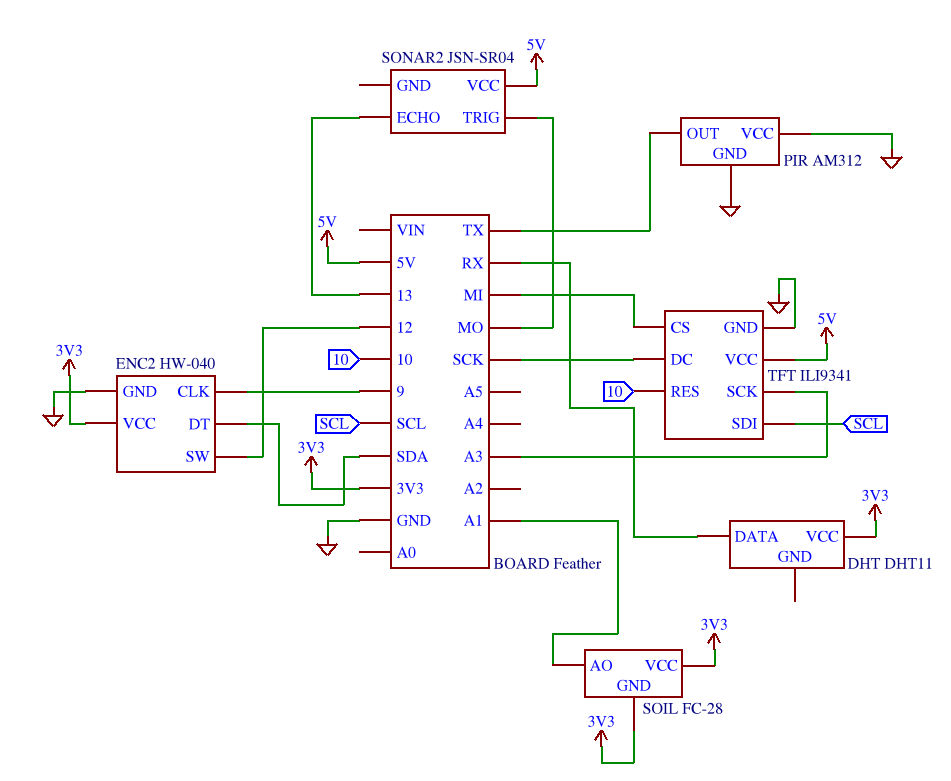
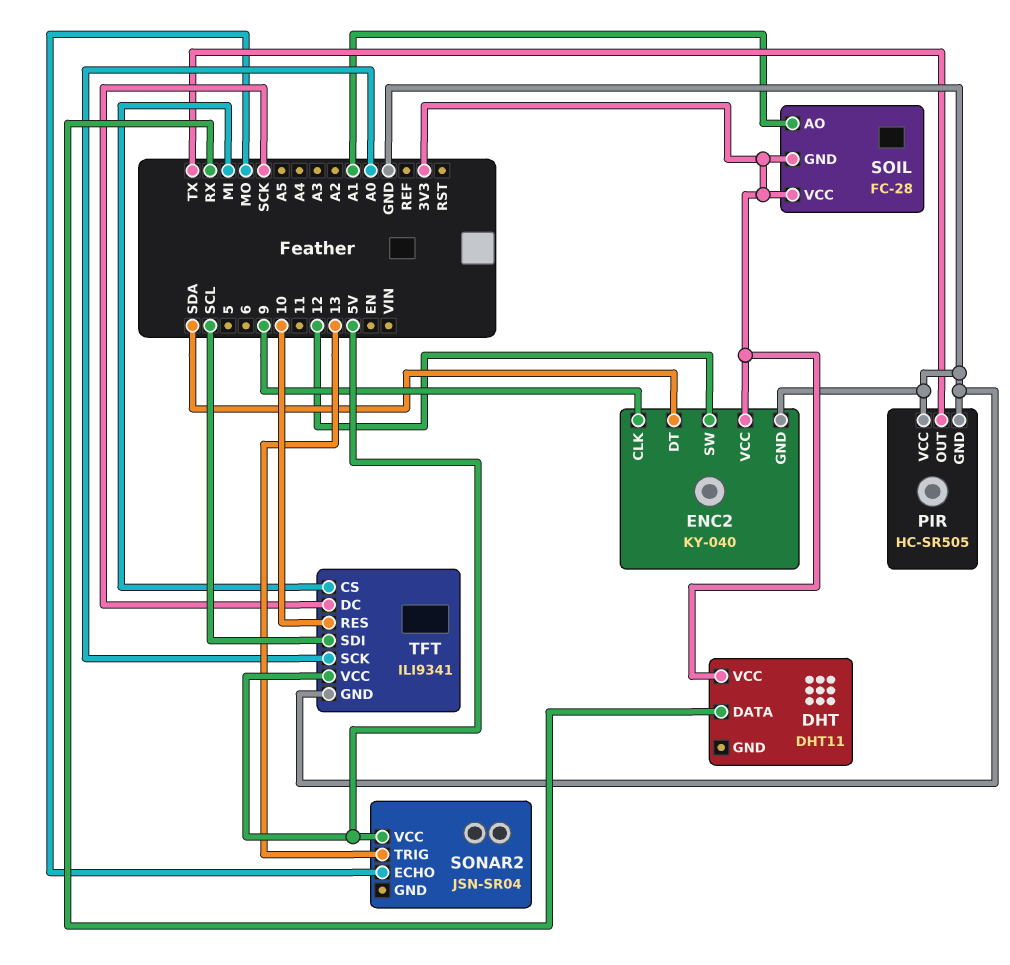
ENC2: HW-040 -> KY-040
PIR: AM312 -> HC-SR505
SONAR2 pin ECHO: 13 -> MO
SONAR2 pin TRIG: MO -> 13
TFT pin SCK: A3 -> A0

